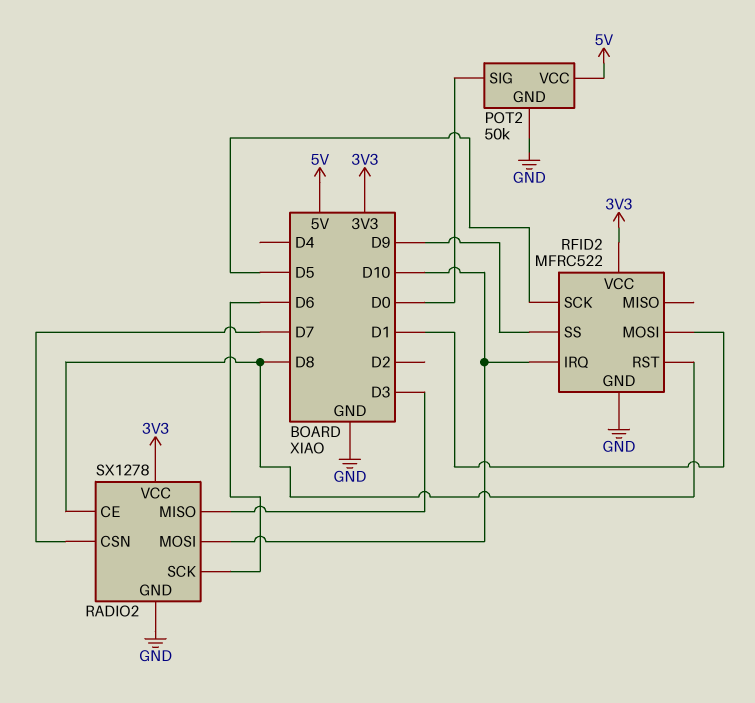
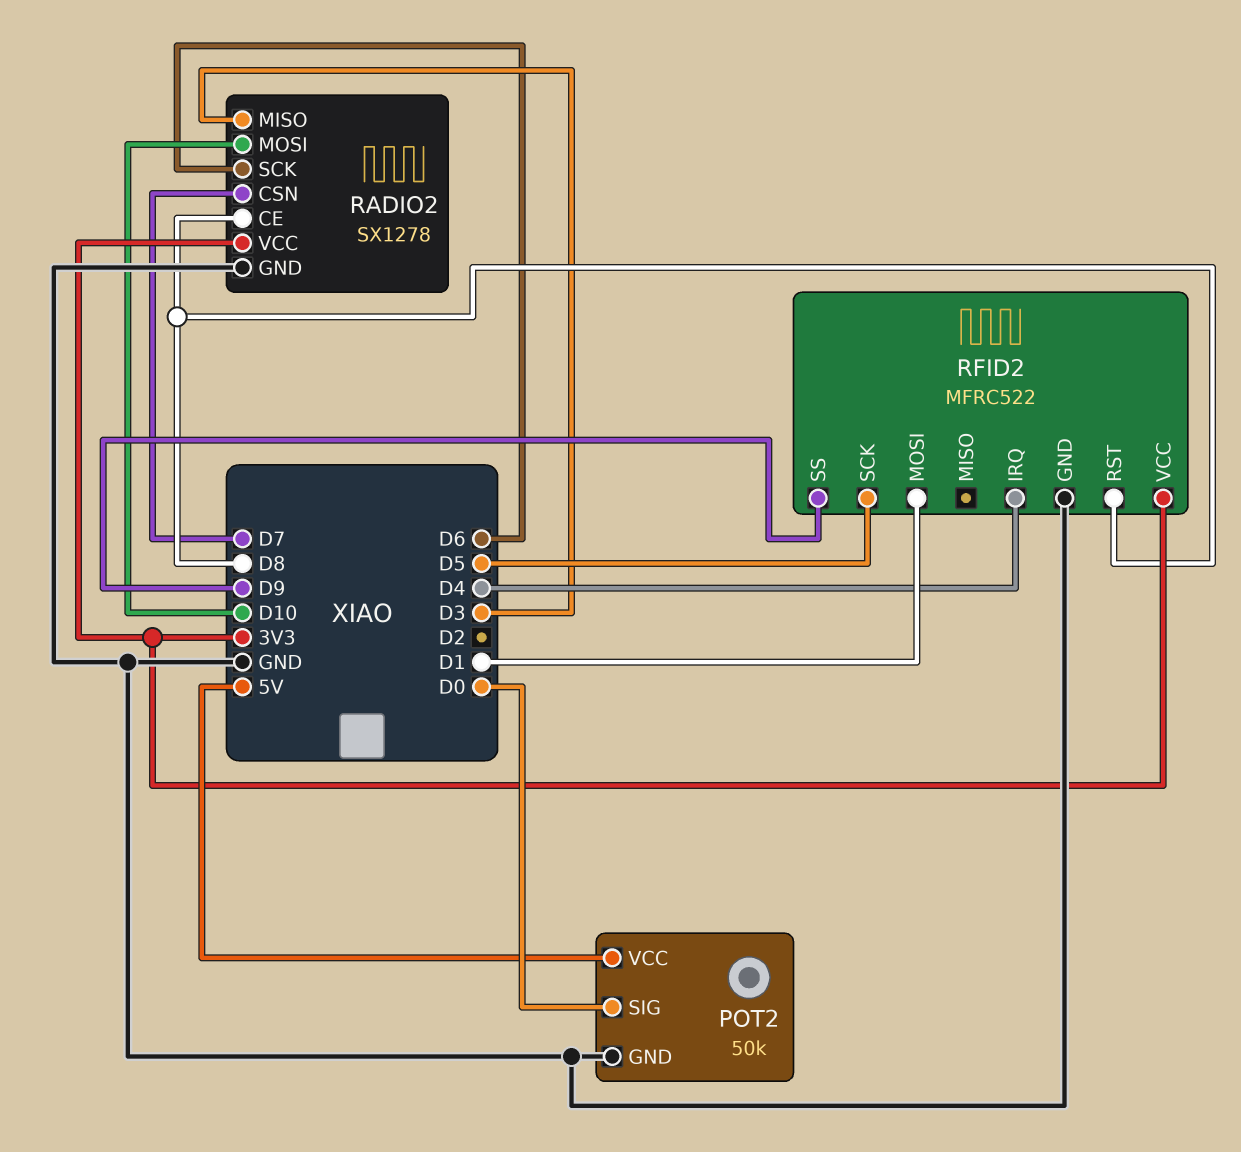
RFID2 pin IRQ: D10 -> D4

